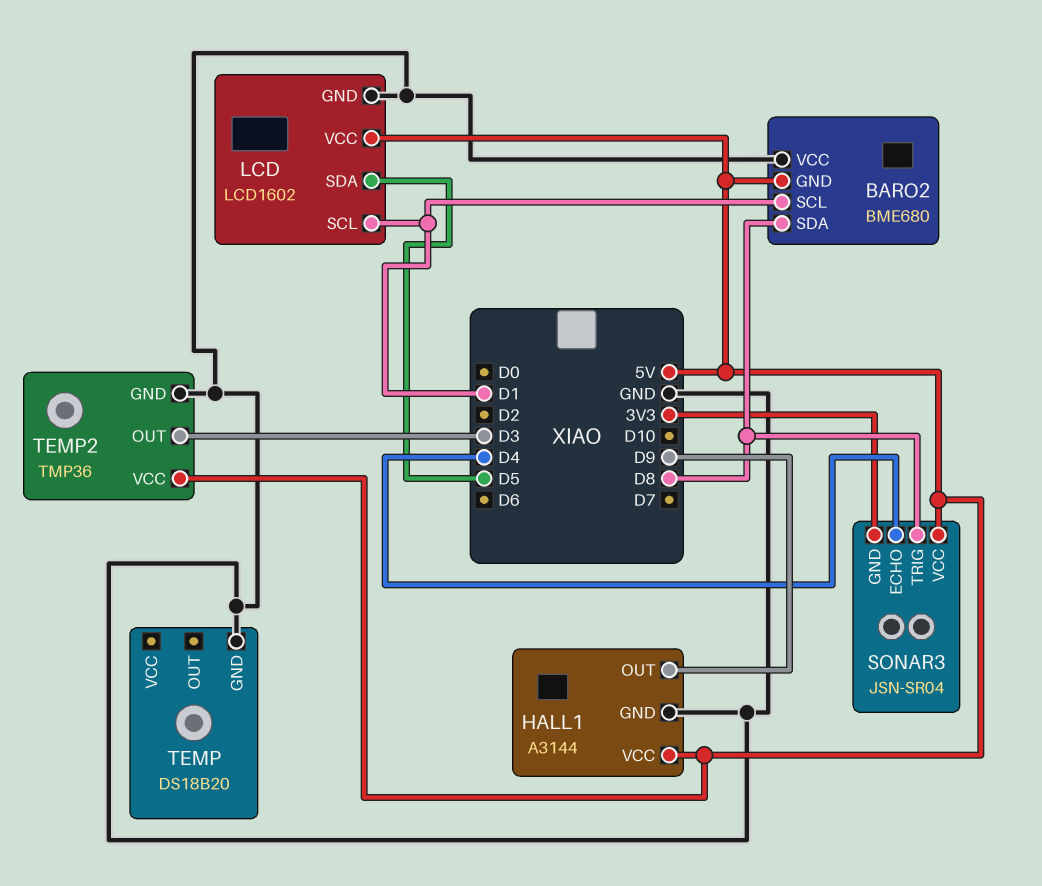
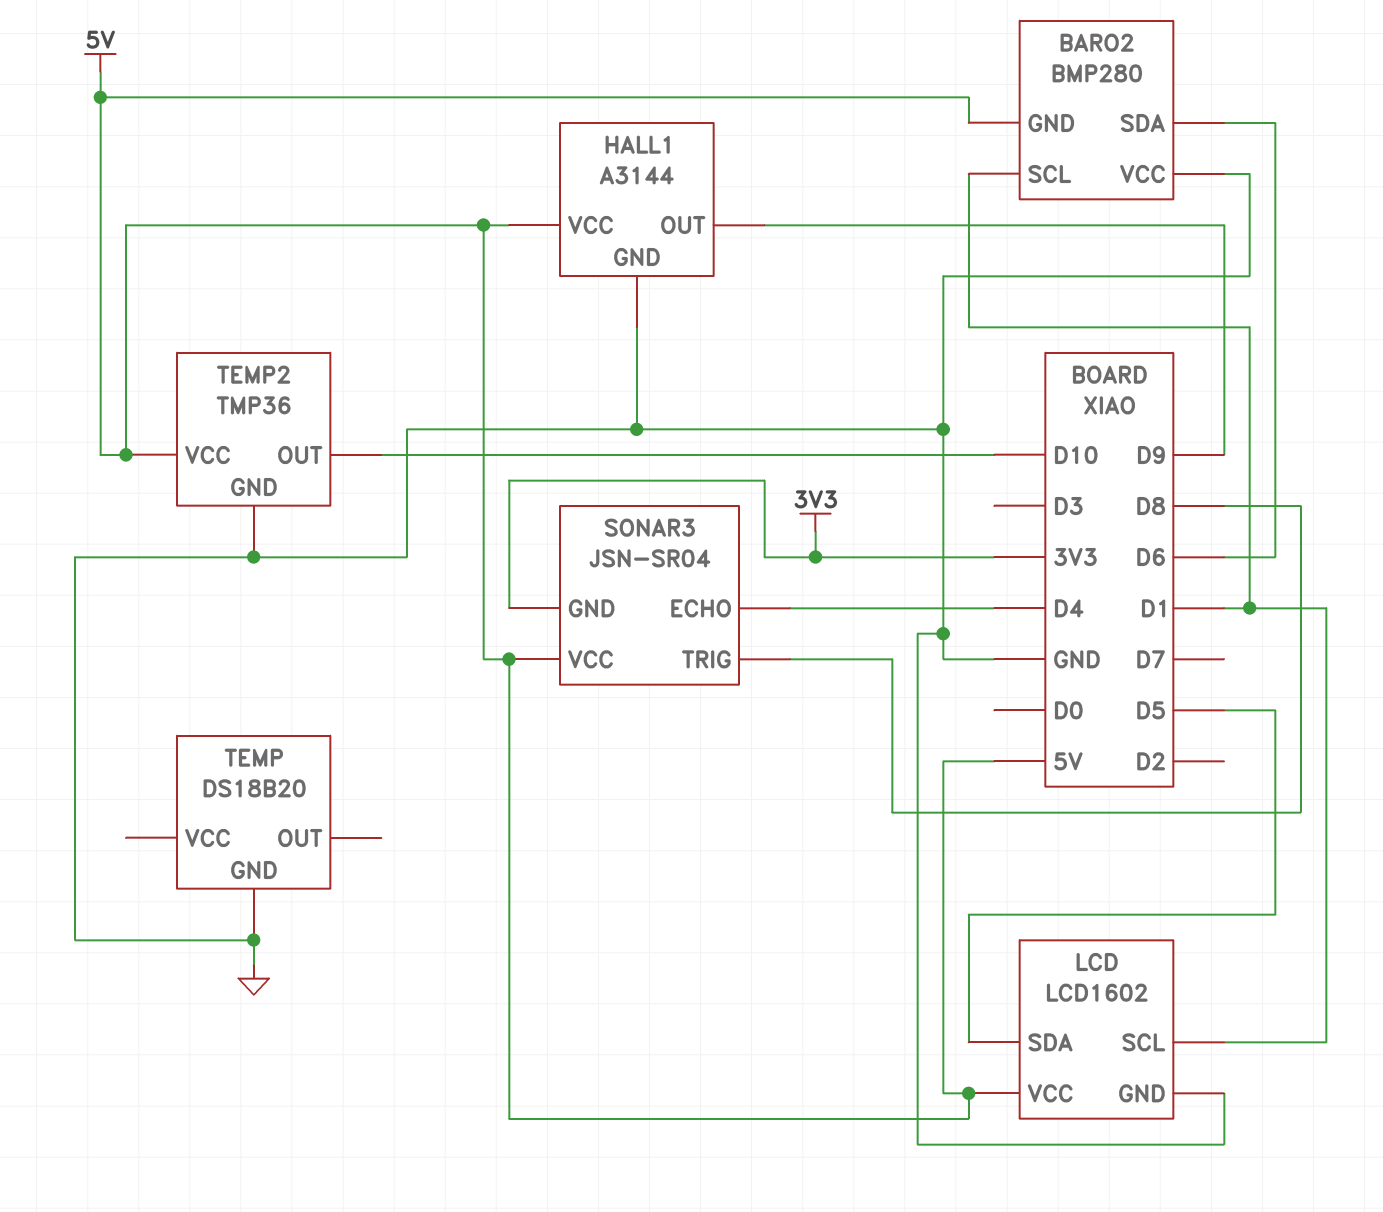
BARO2: BME680 -> BMP280
BARO2 pin SDA: D8 -> D6
TEMP2 pin OUT: D3 -> D10

